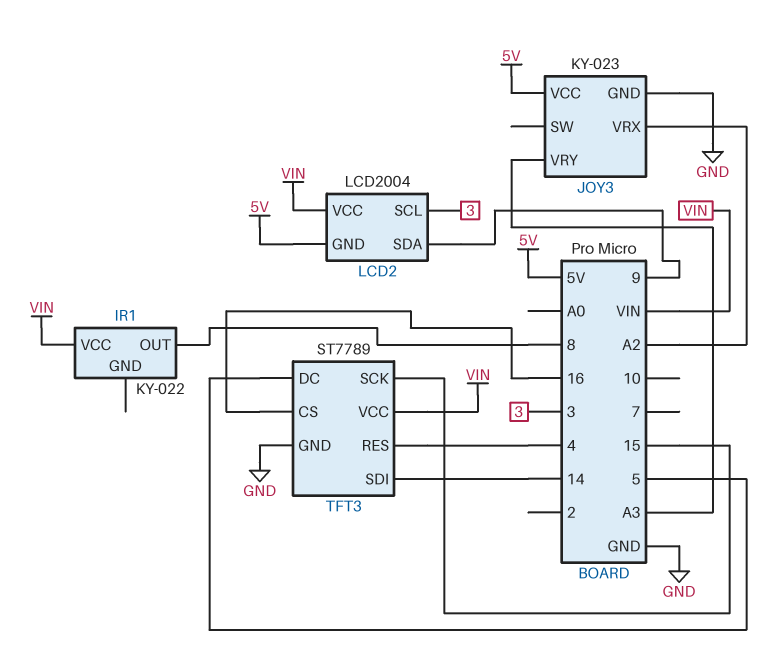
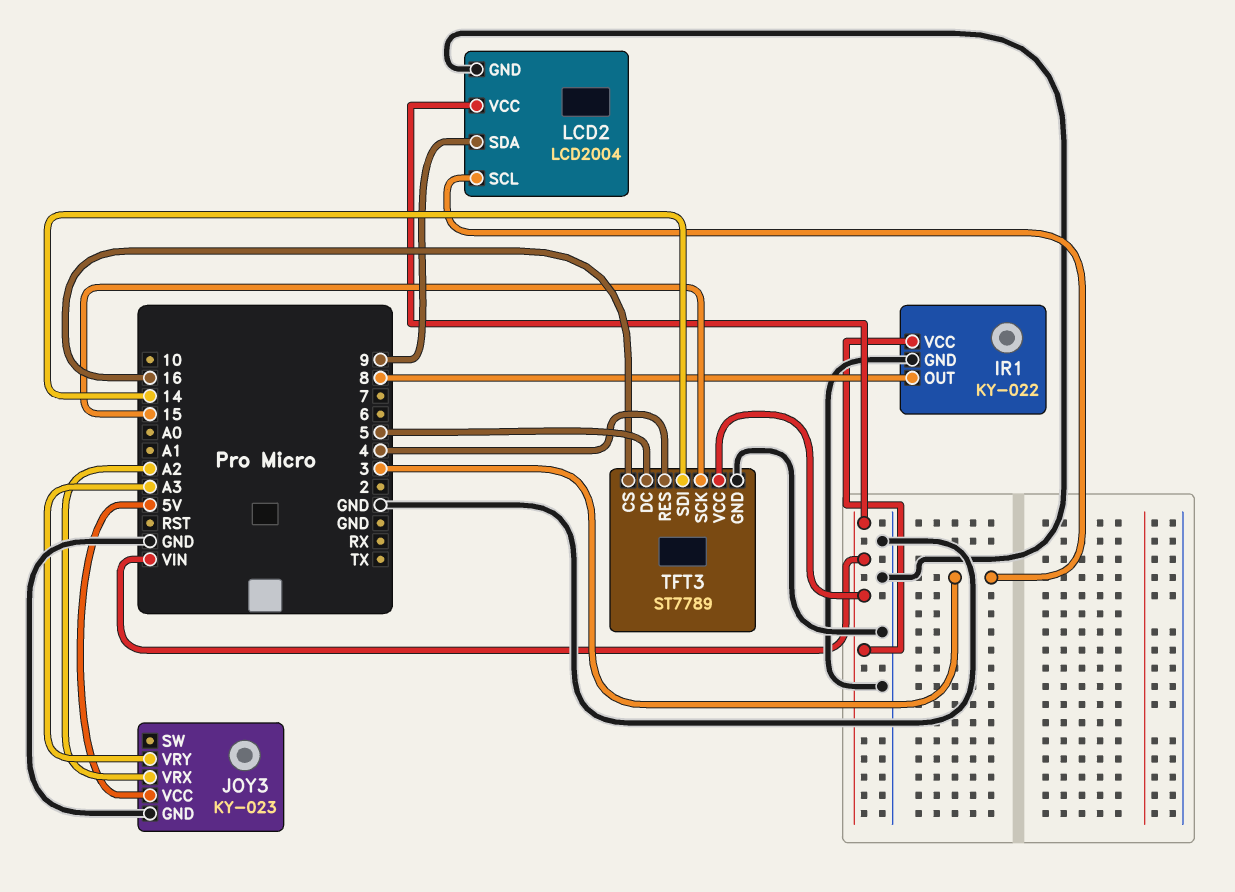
IR1 pin GND: none -> GND
LCD2 pin GND: 5V -> GND

